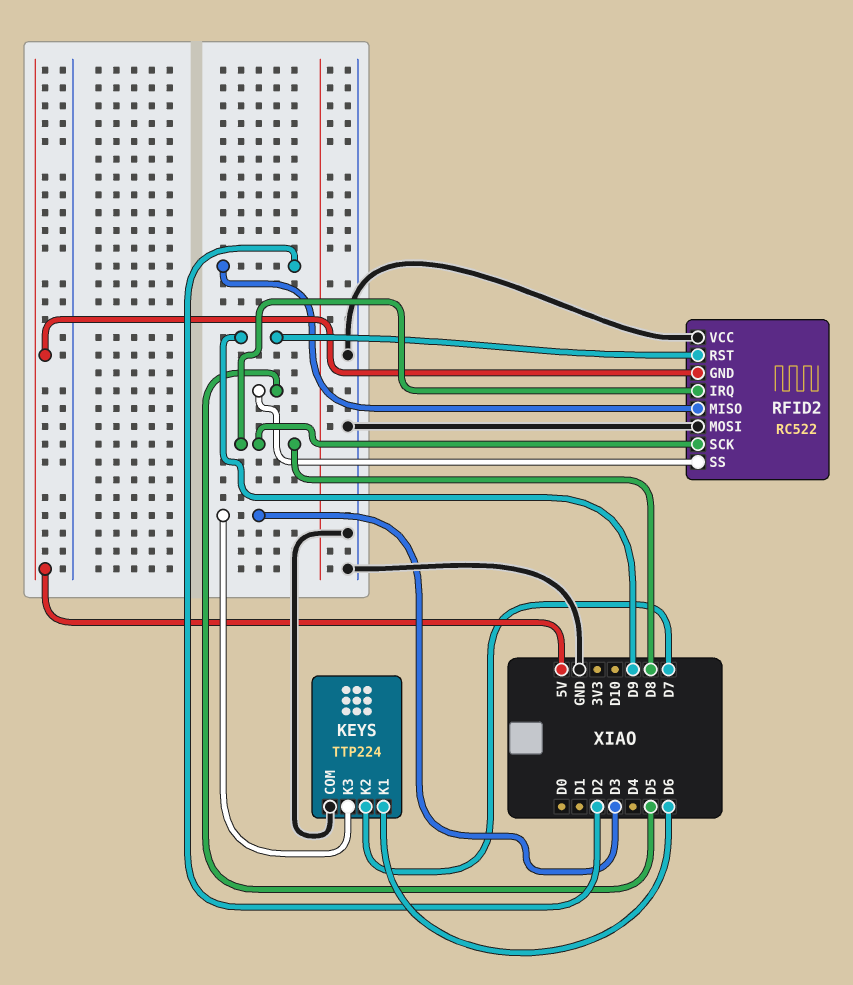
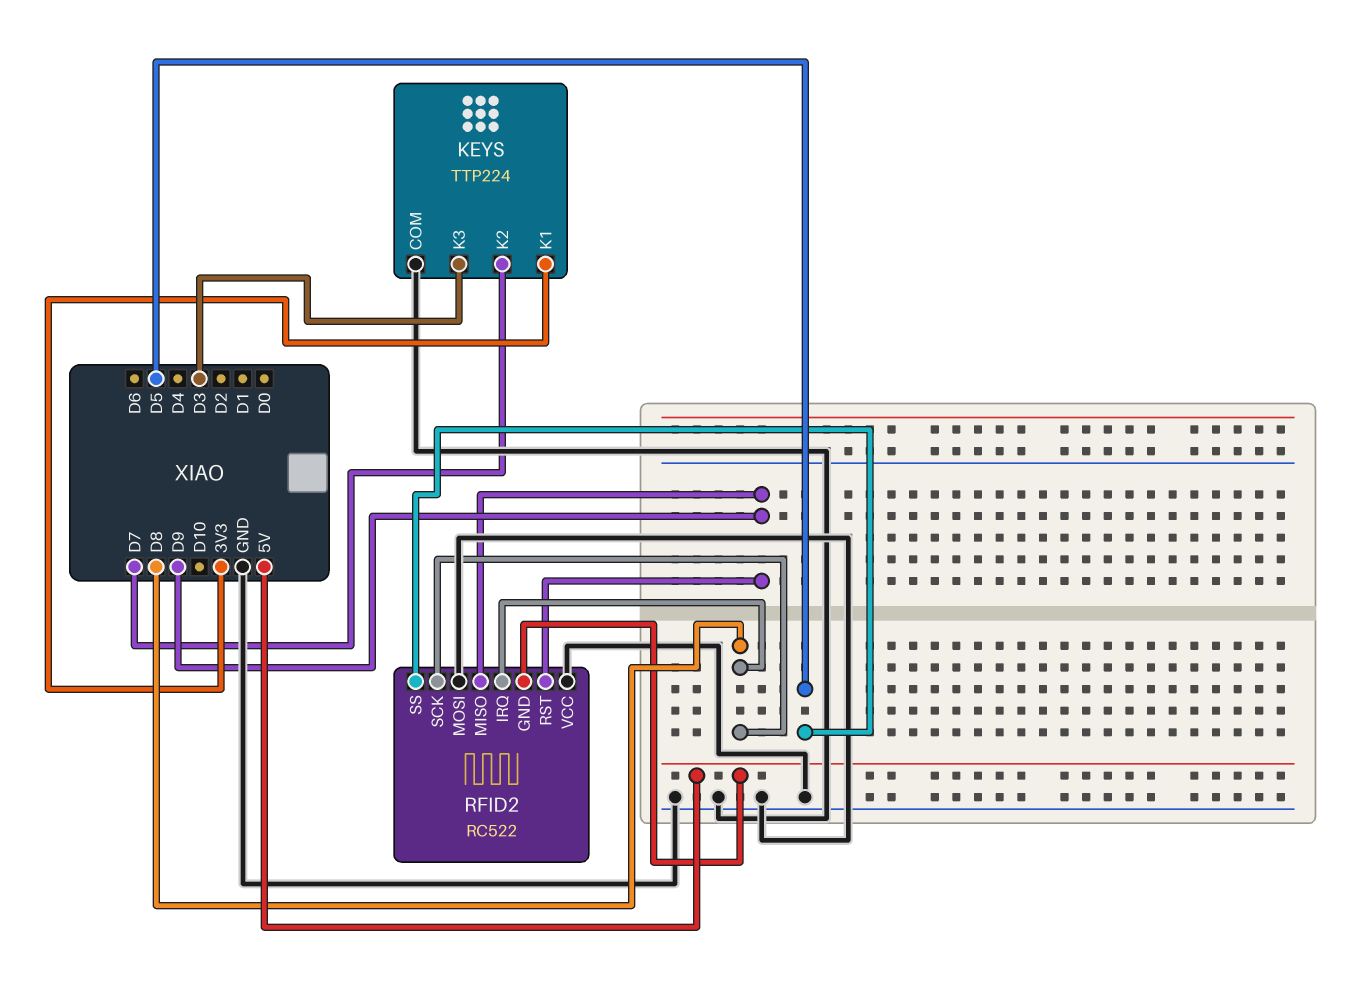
KEYS pin K1: D6 -> 3V3
RFID2 pin MISO: D2 -> D9

